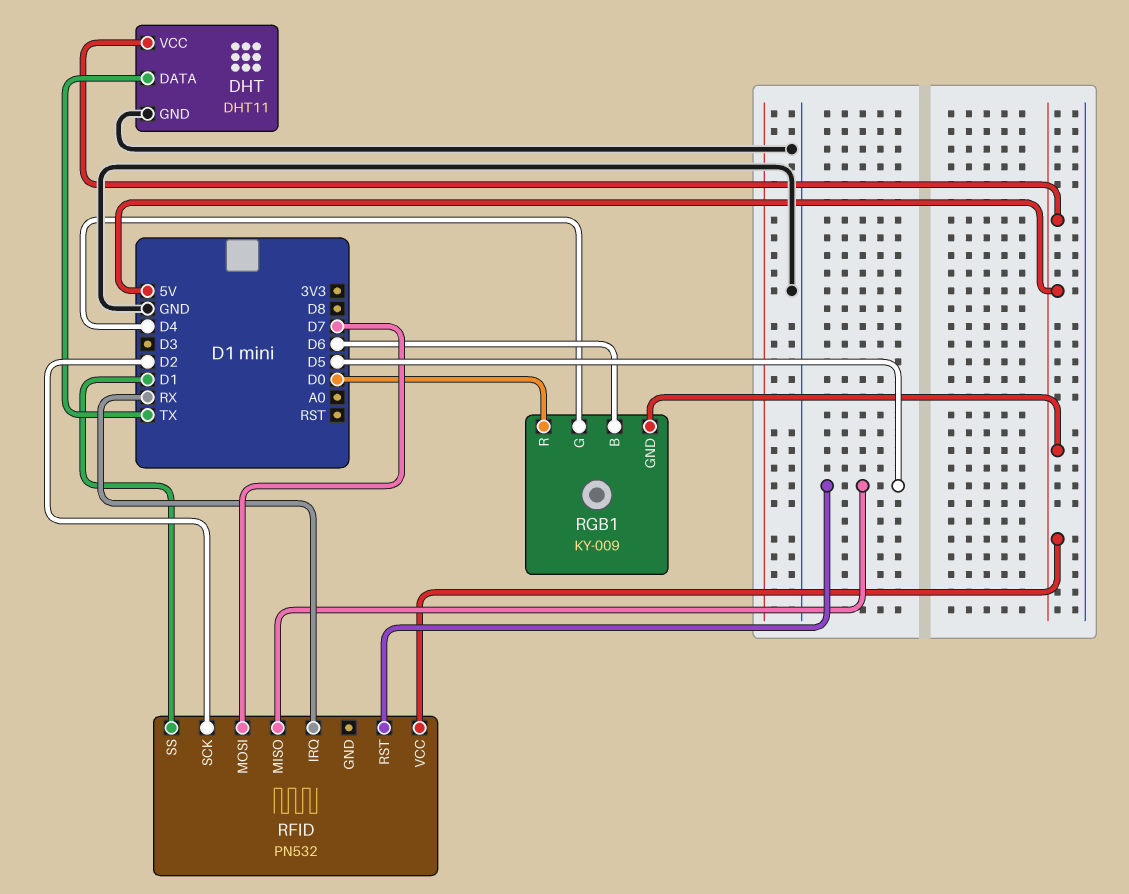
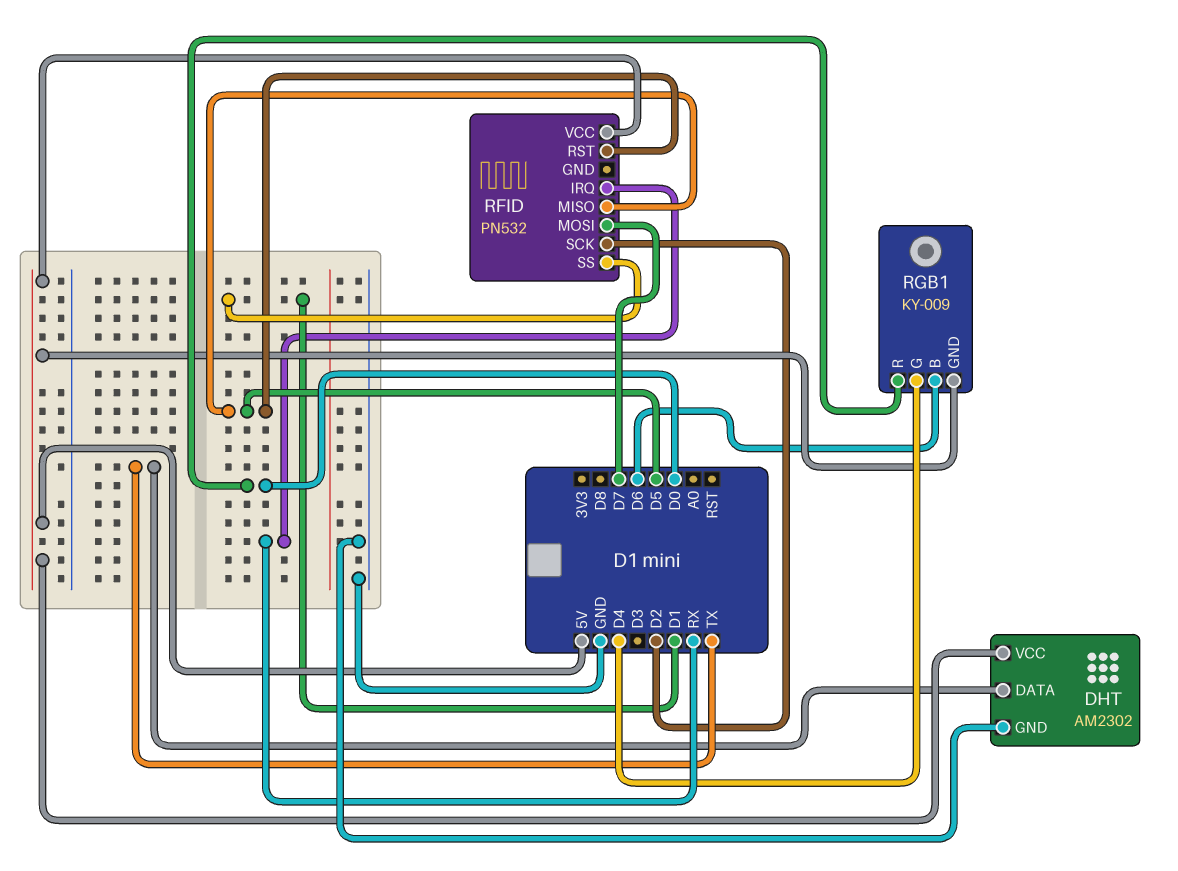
DHT: DHT11 -> AM2302

